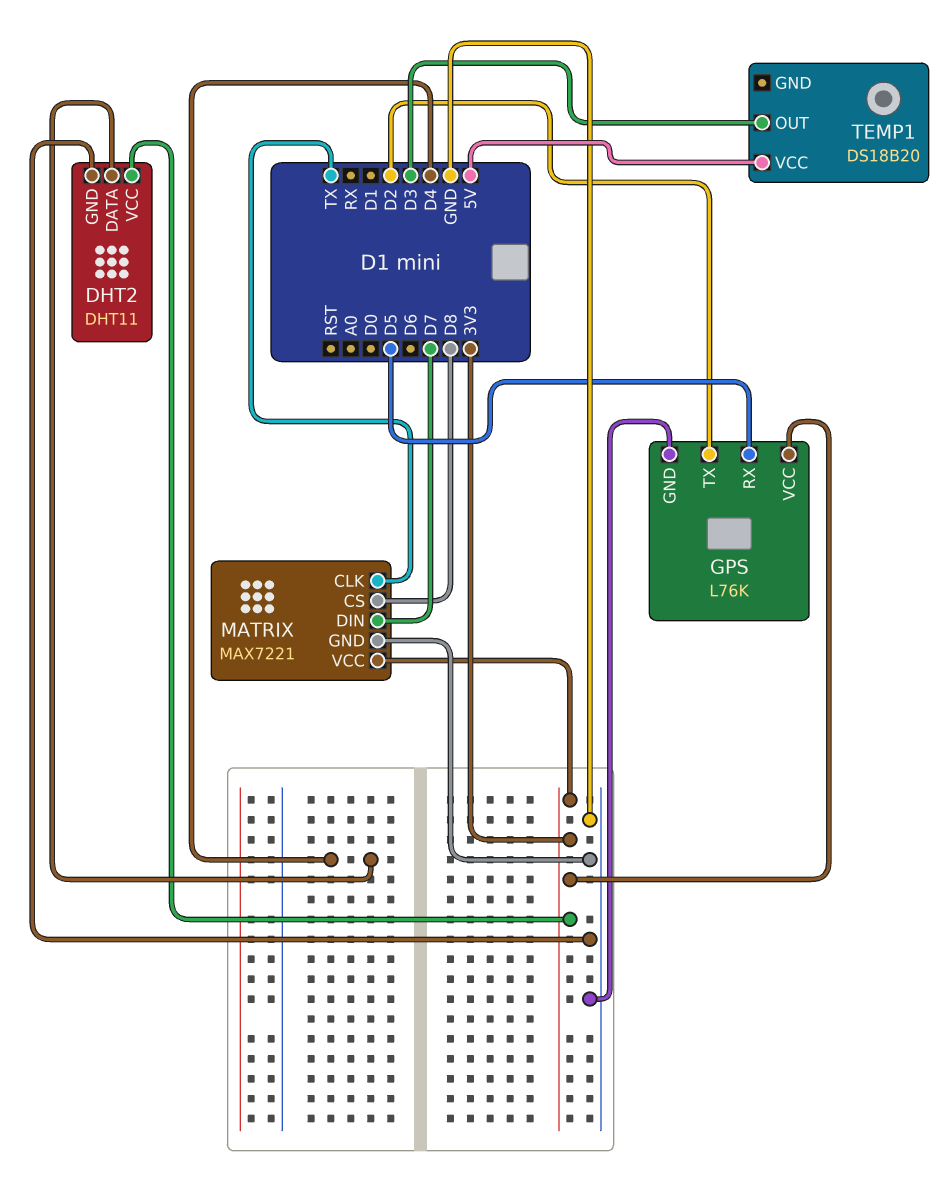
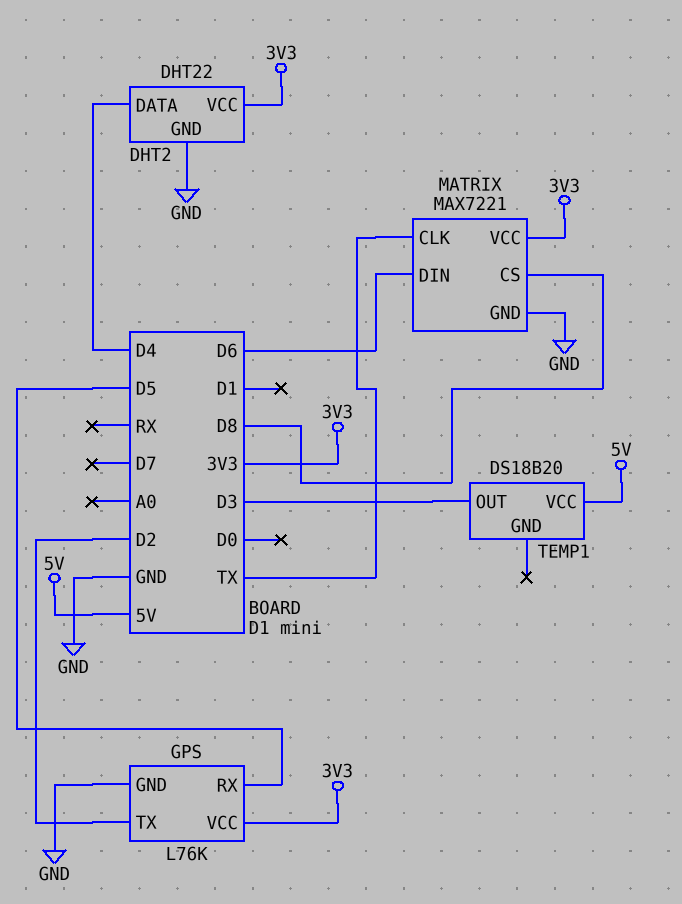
DHT2: DHT11 -> DHT22
MATRIX pin DIN: D7 -> D6

